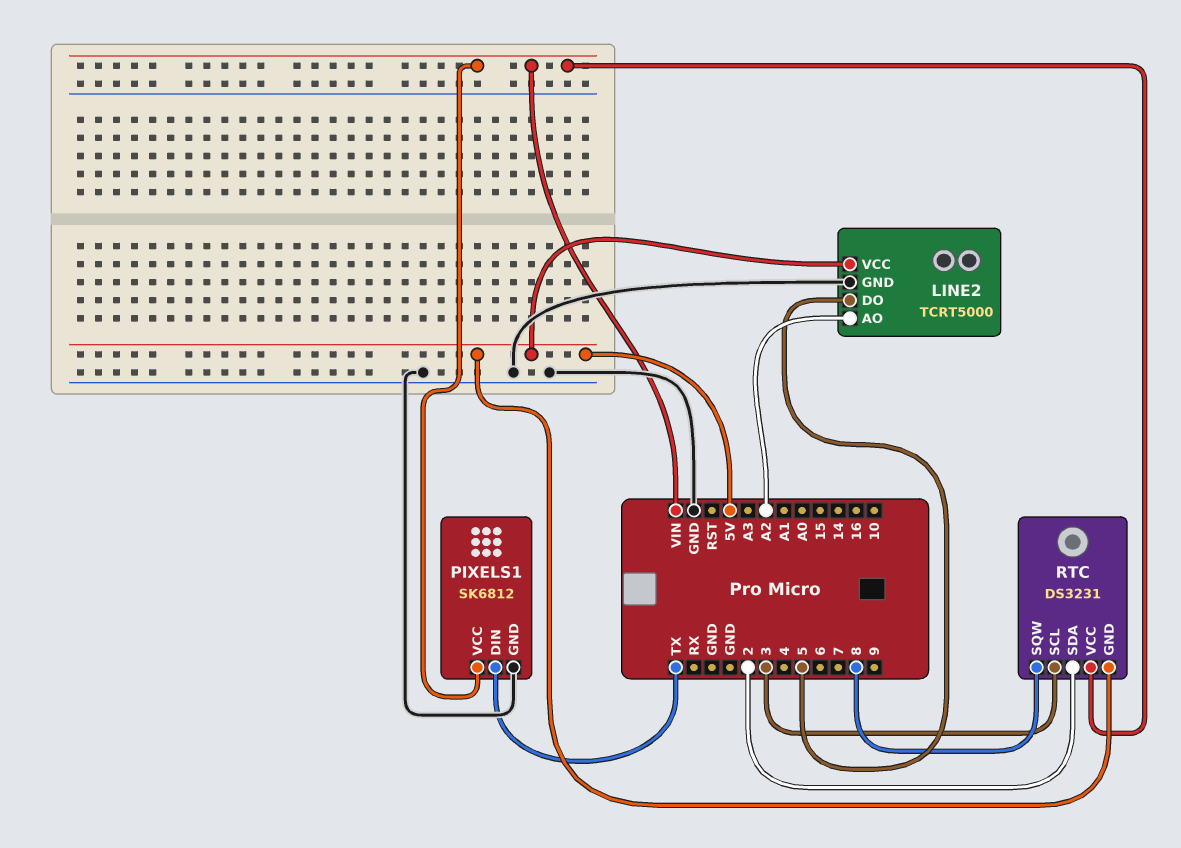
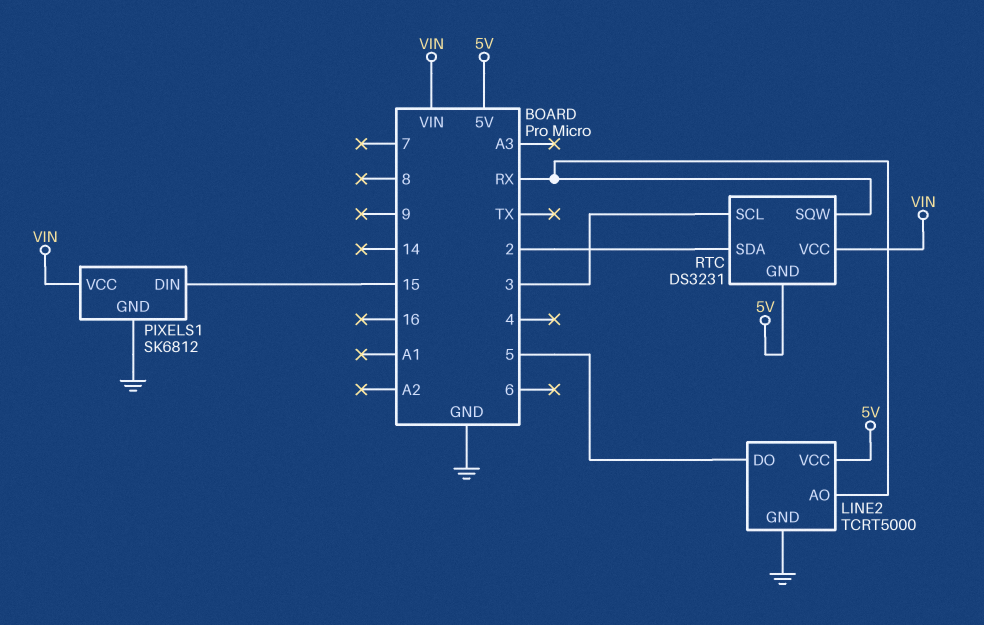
LINE2 pin AO: A2 -> RX
PIXELS1 pin DIN: TX -> 15
RTC pin SQW: 8 -> RX

